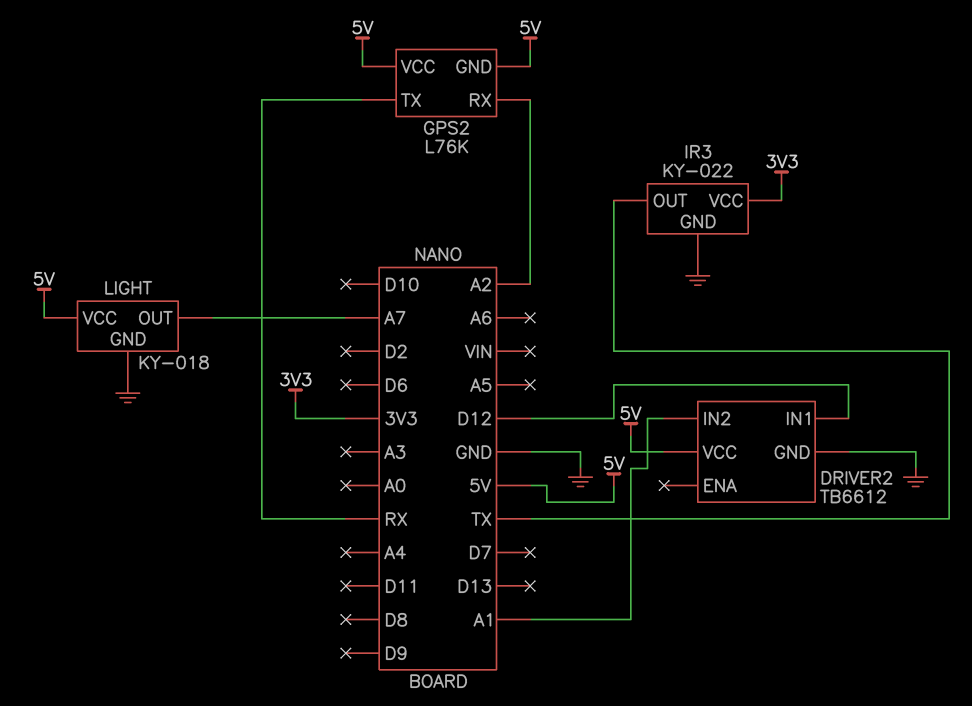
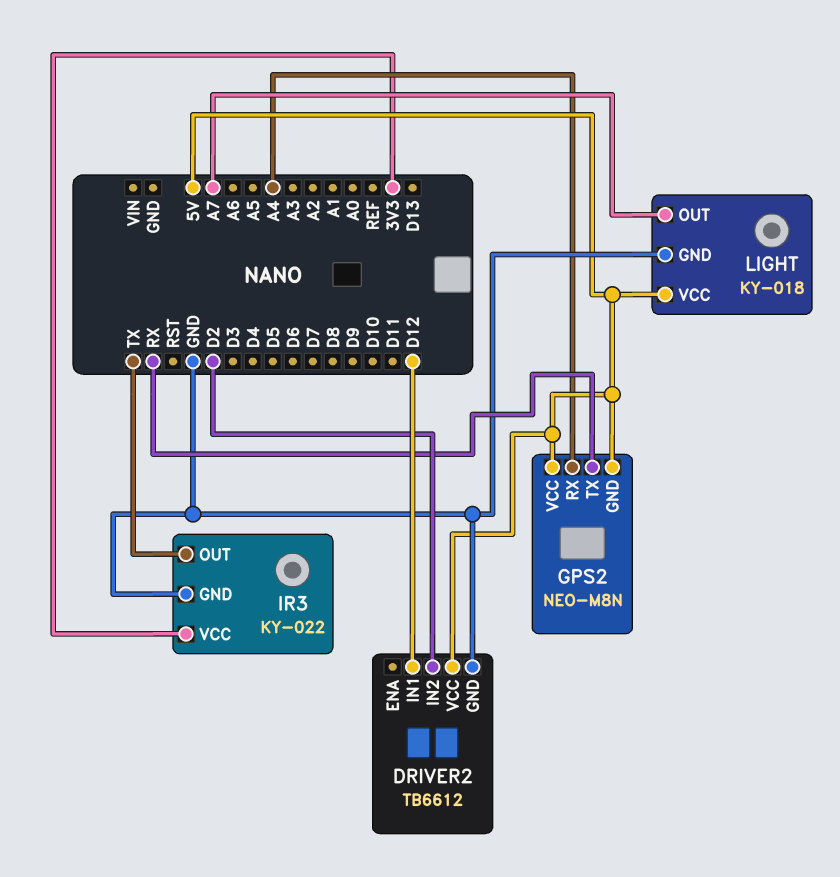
DRIVER2 pin IN2: A1 -> D2
GPS2: L76K -> NEO-M8N
GPS2 pin RX: A2 -> A4

